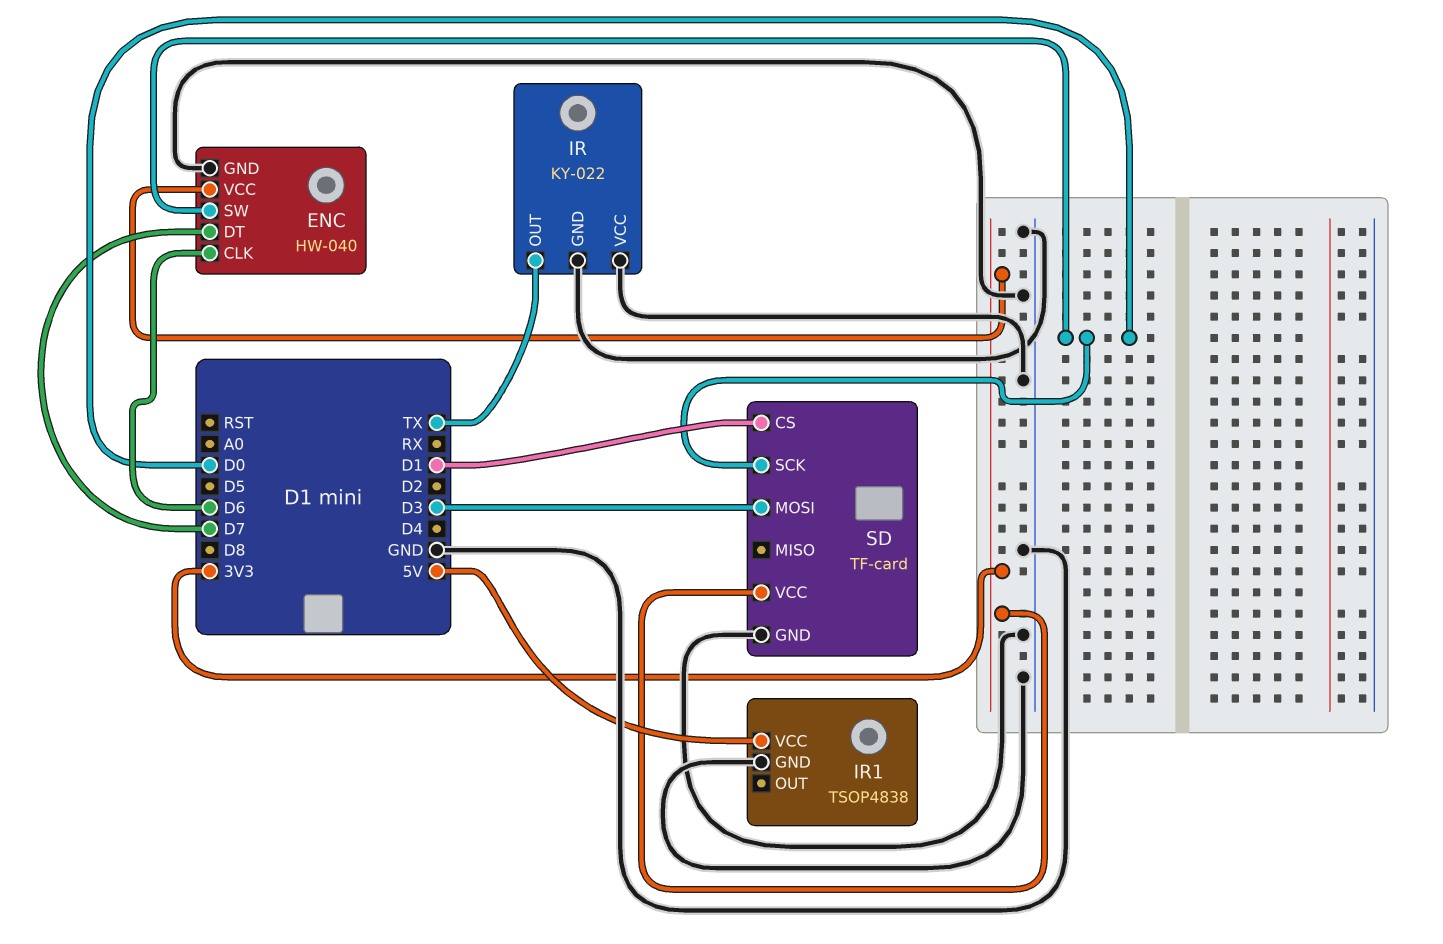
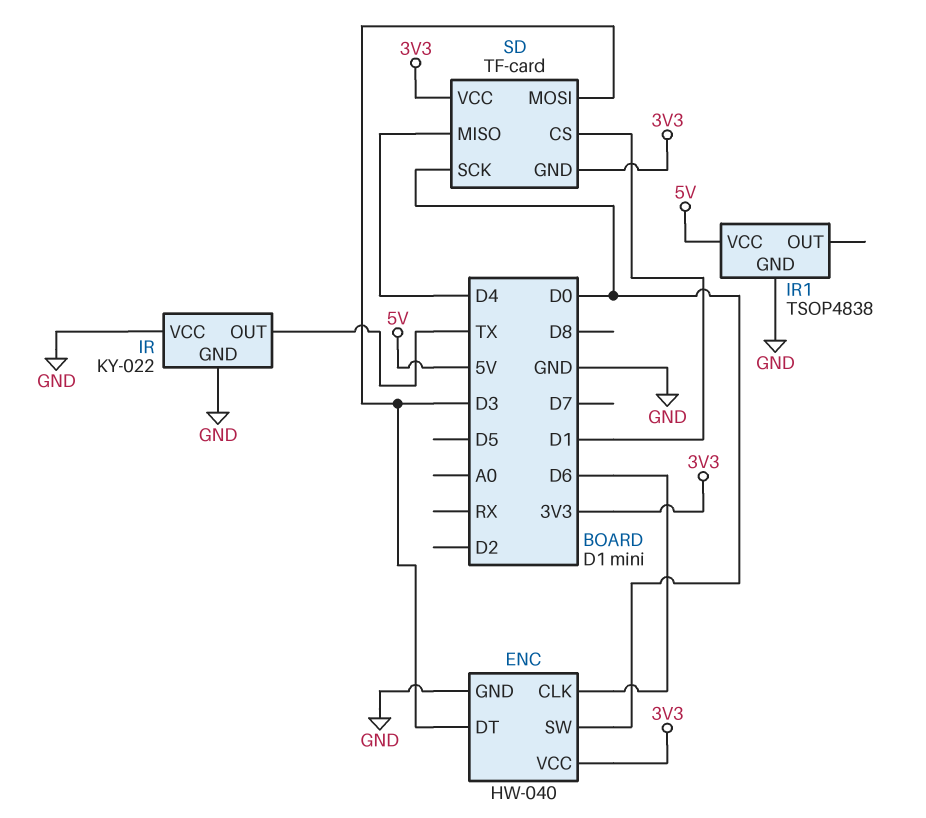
ENC pin DT: D7 -> D3
SD pin GND: GND -> 3V3
SD pin MISO: none -> D4

